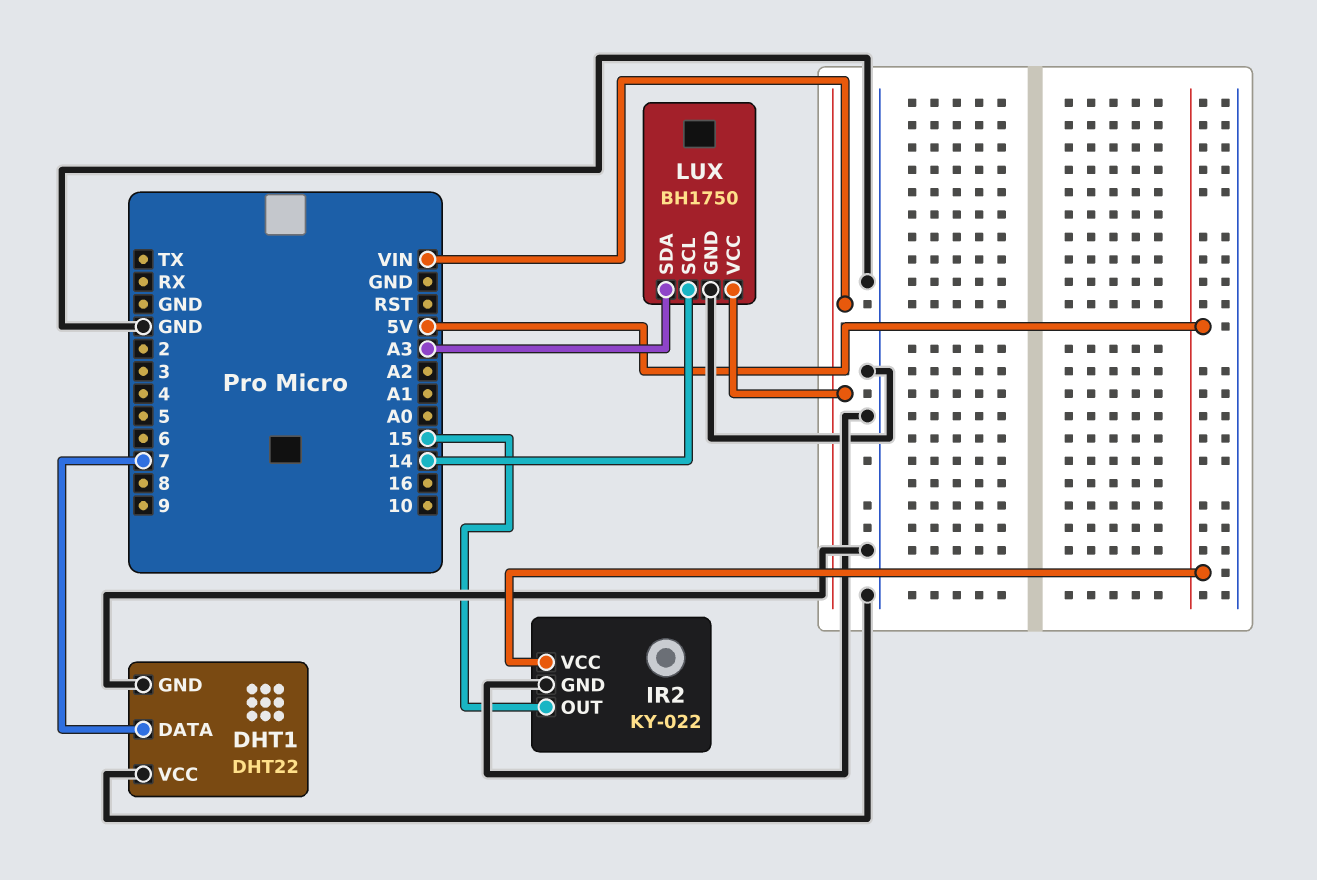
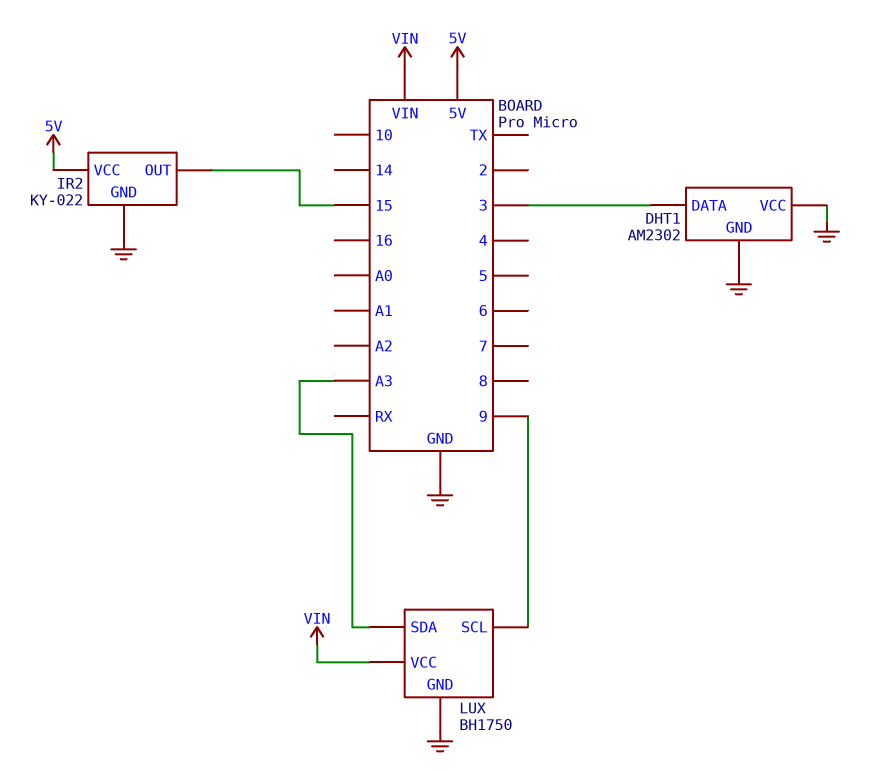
DHT1: DHT22 -> AM2302
DHT1 pin DATA: 7 -> 3
LUX pin SCL: 14 -> 9

